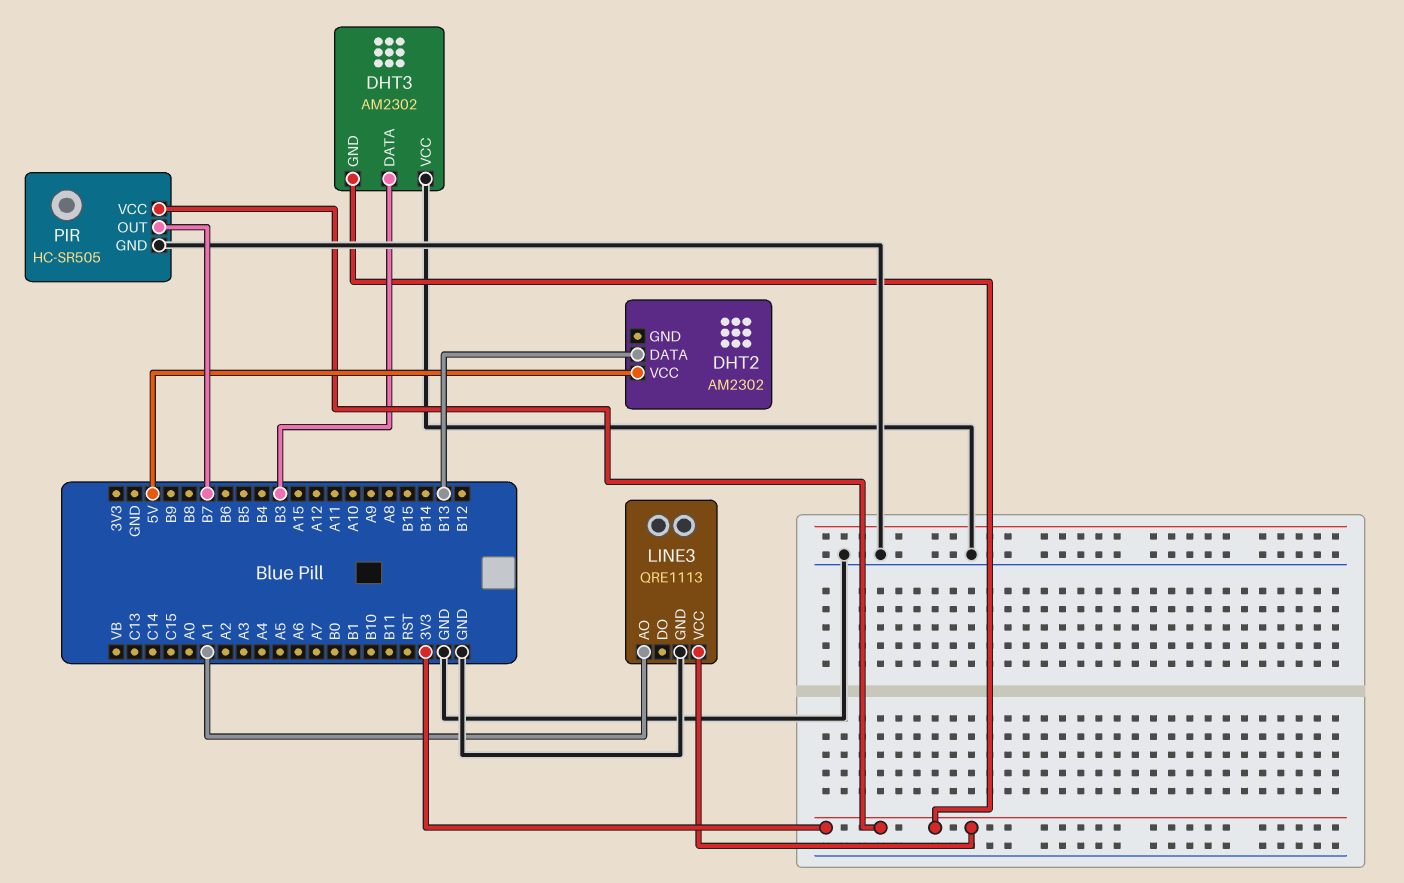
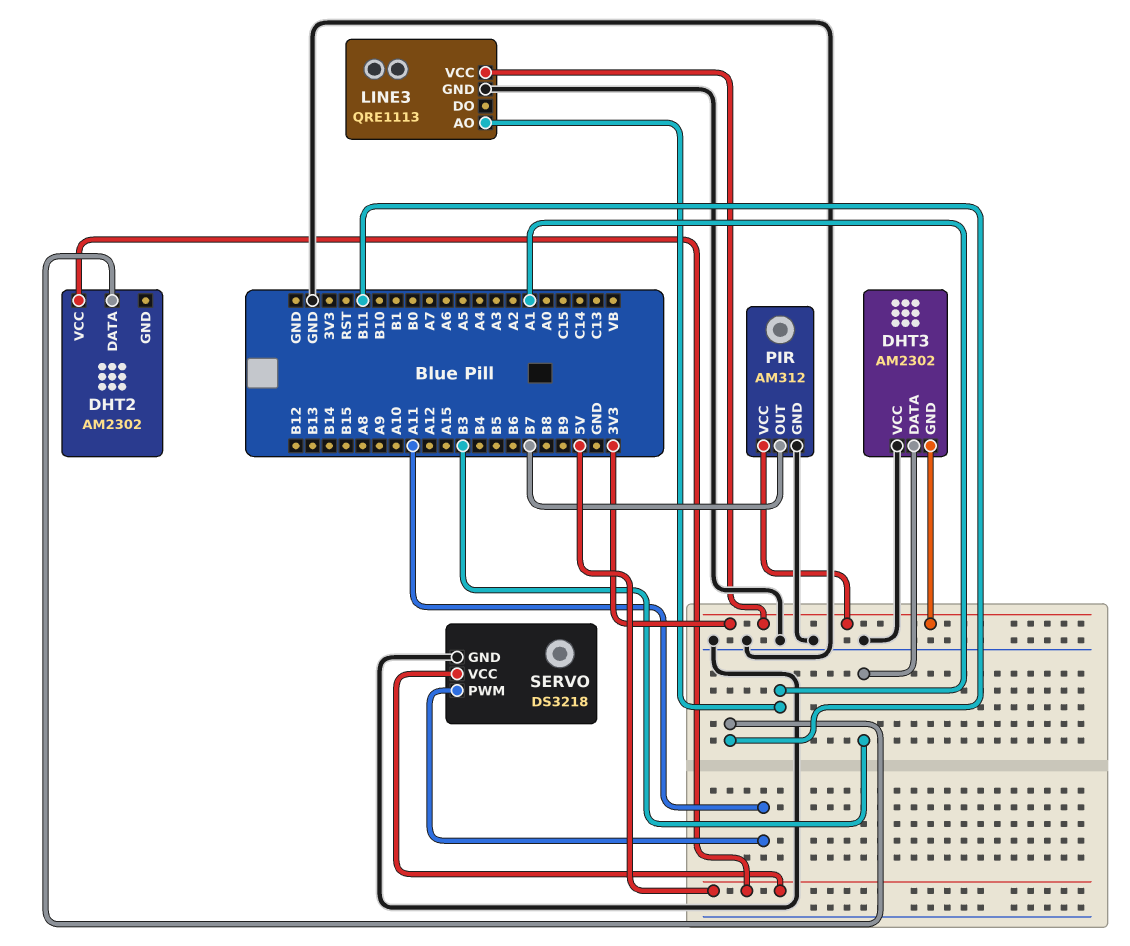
DHT2 pin DATA: B13 -> B11
PIR: HC-SR505 -> AM312
SERVO: none -> DS3218
SERVO pin GND: none -> GND
SERVO pin PWM: none -> A11
SERVO pin VCC: none -> 5V

